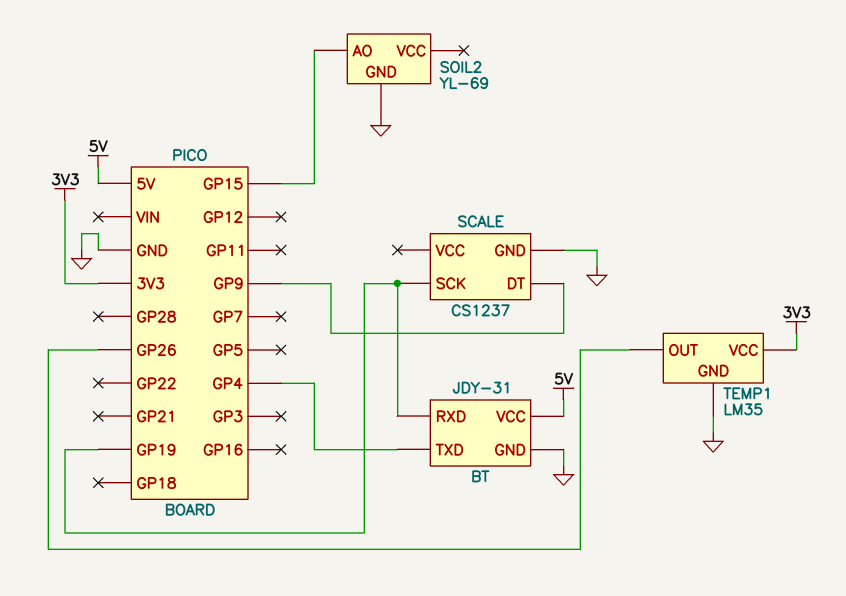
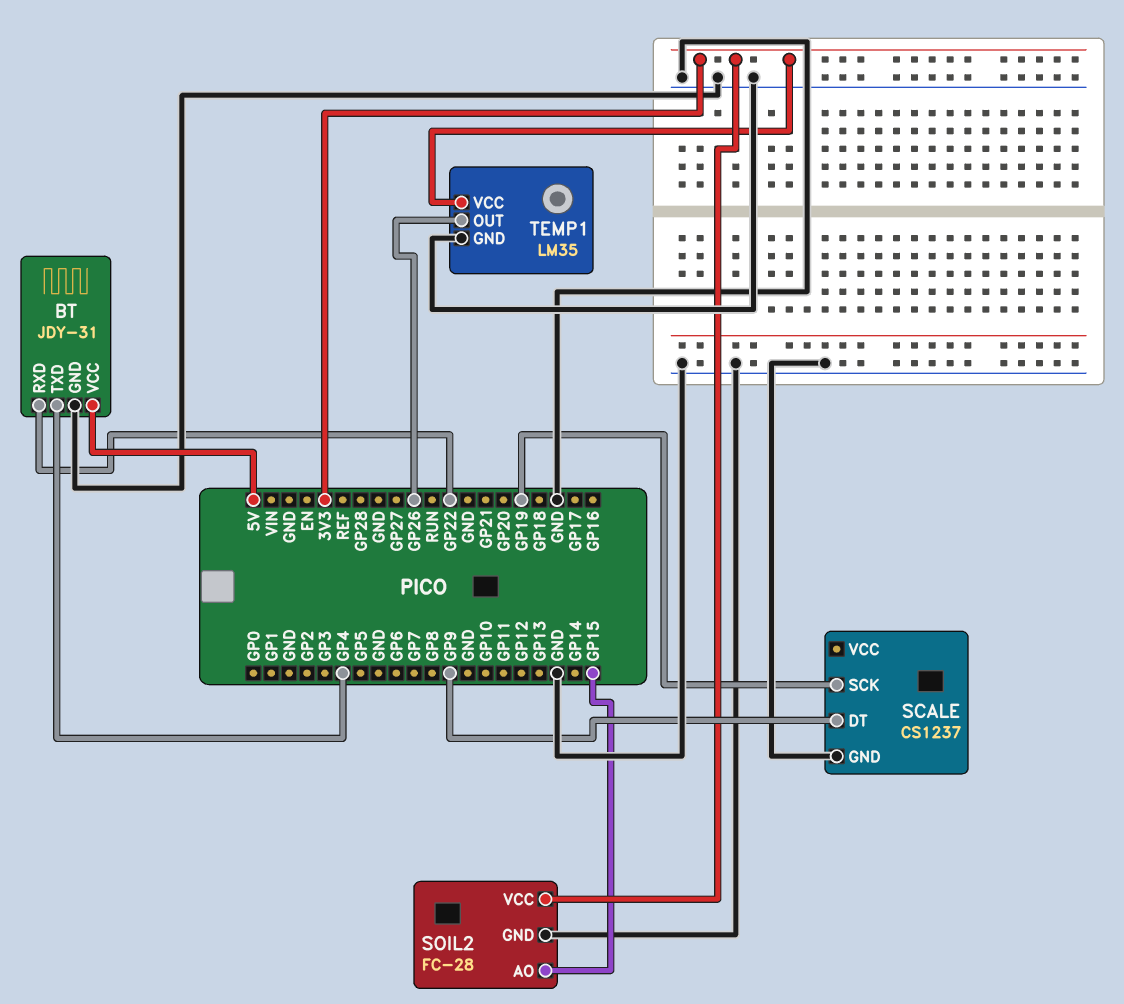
BT pin RXD: GP19 -> GP22
SOIL2: YL-69 -> FC-28
SOIL2 pin VCC: none -> 3V3

